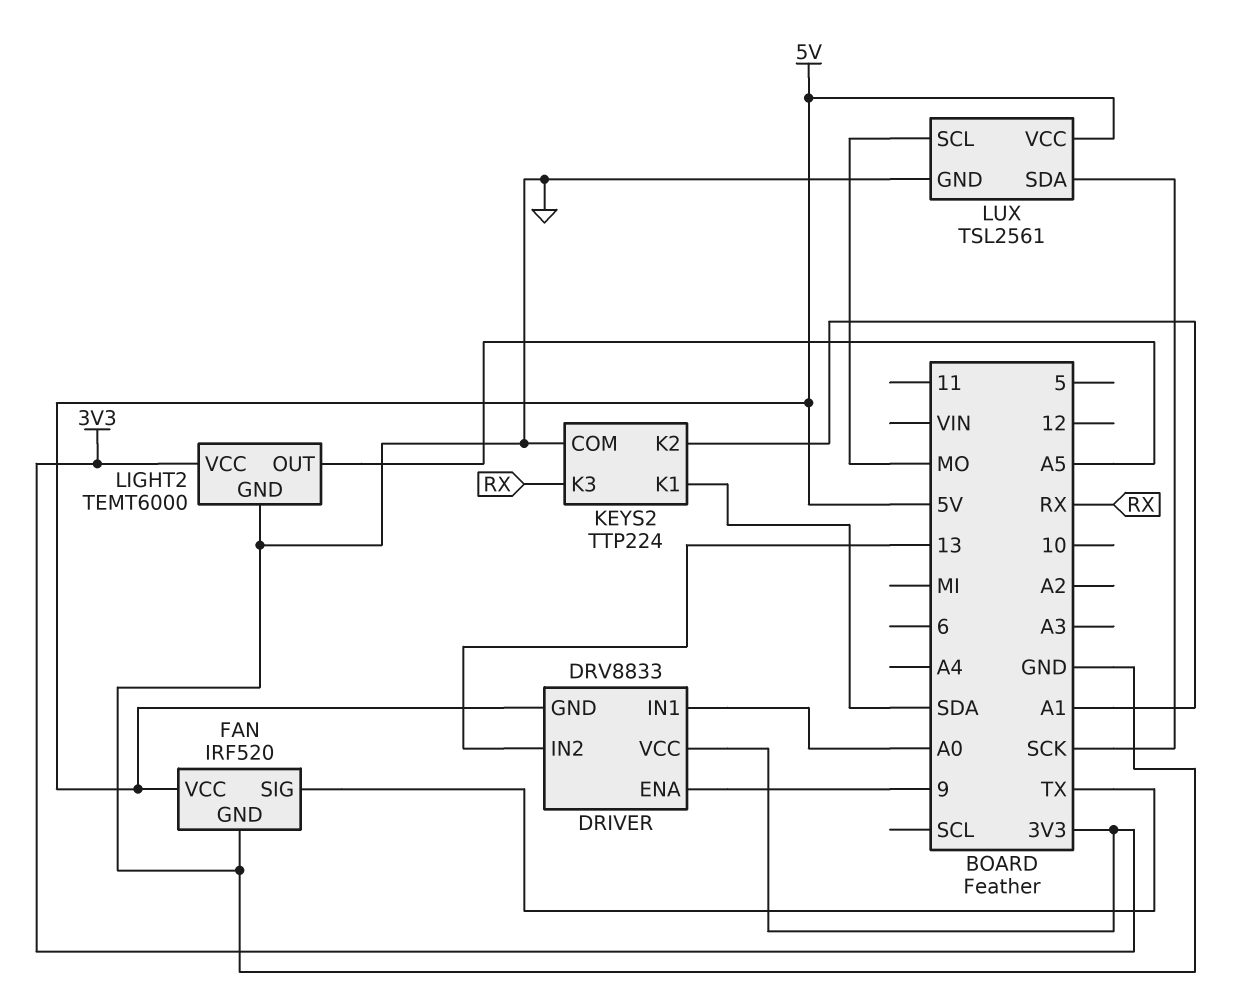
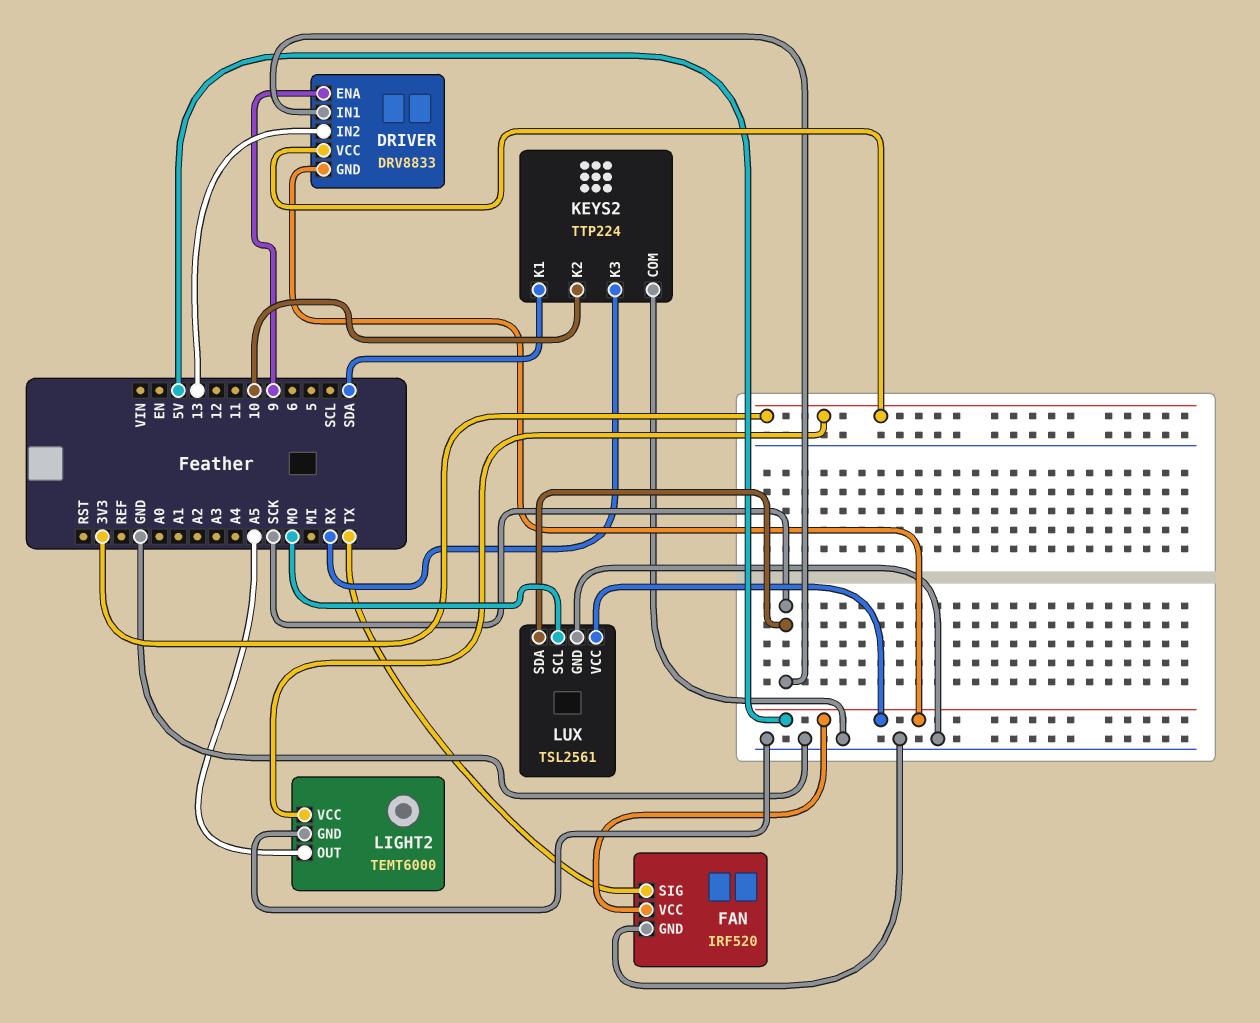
DRIVER pin IN1: A0 -> SCK
KEYS2 pin K2: A1 -> 10

